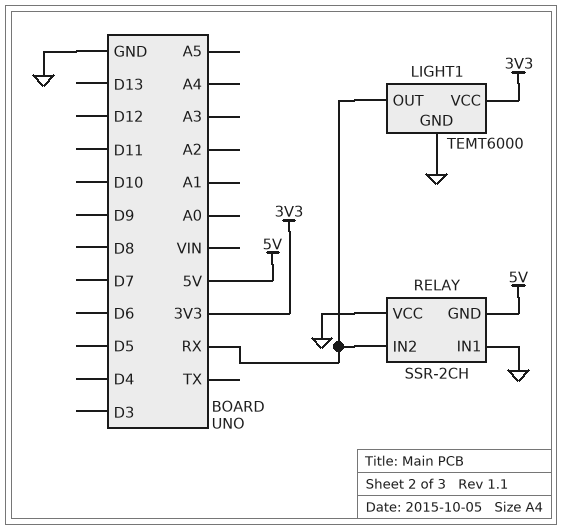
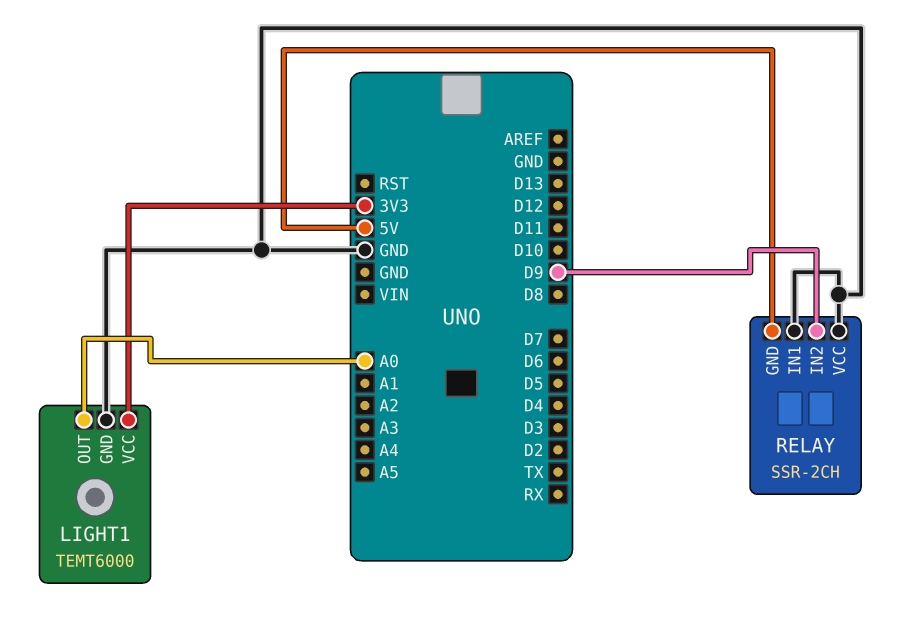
LIGHT1 pin OUT: RX -> A0
RELAY pin IN2: RX -> D9

